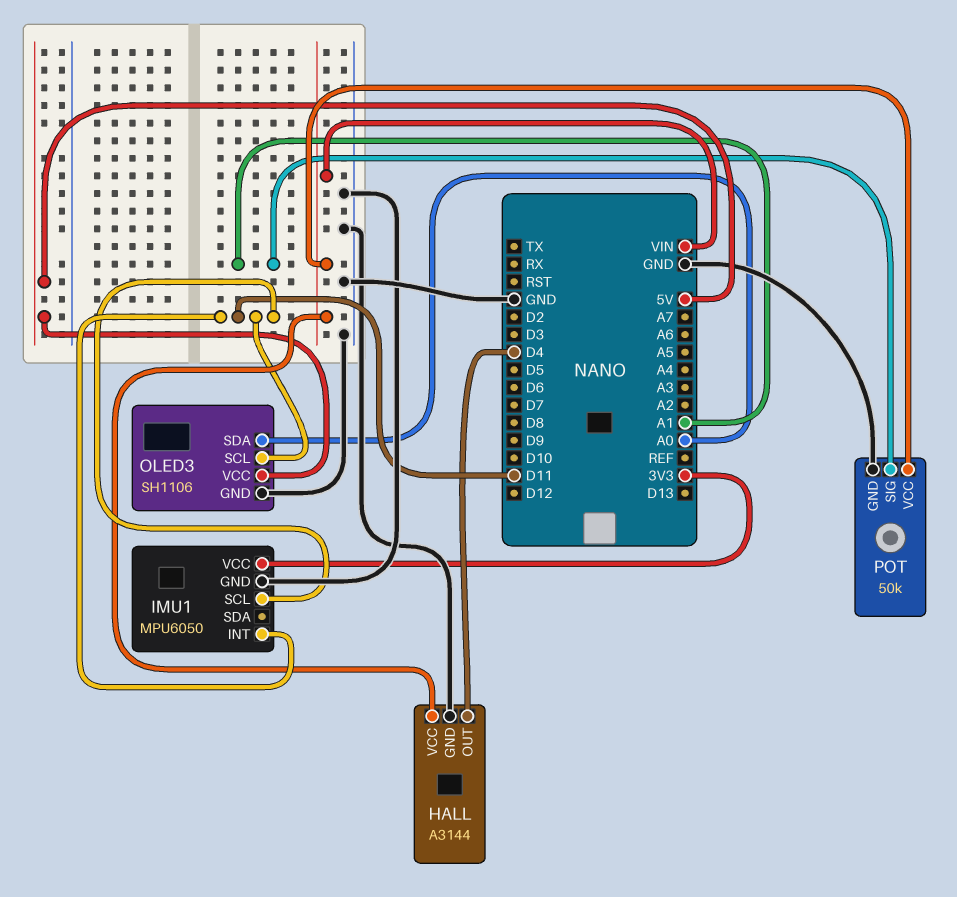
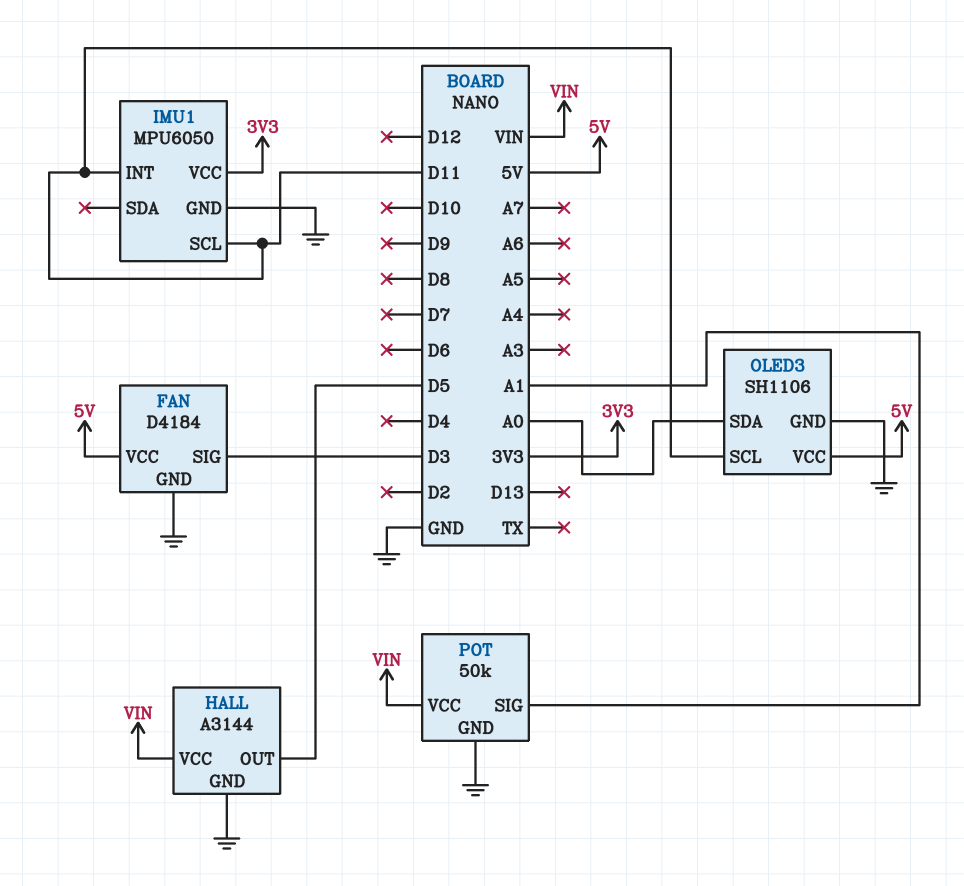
FAN: none -> D4184
FAN pin GND: none -> GND
FAN pin SIG: none -> D3
FAN pin VCC: none -> 5V
HALL pin OUT: D4 -> D5

